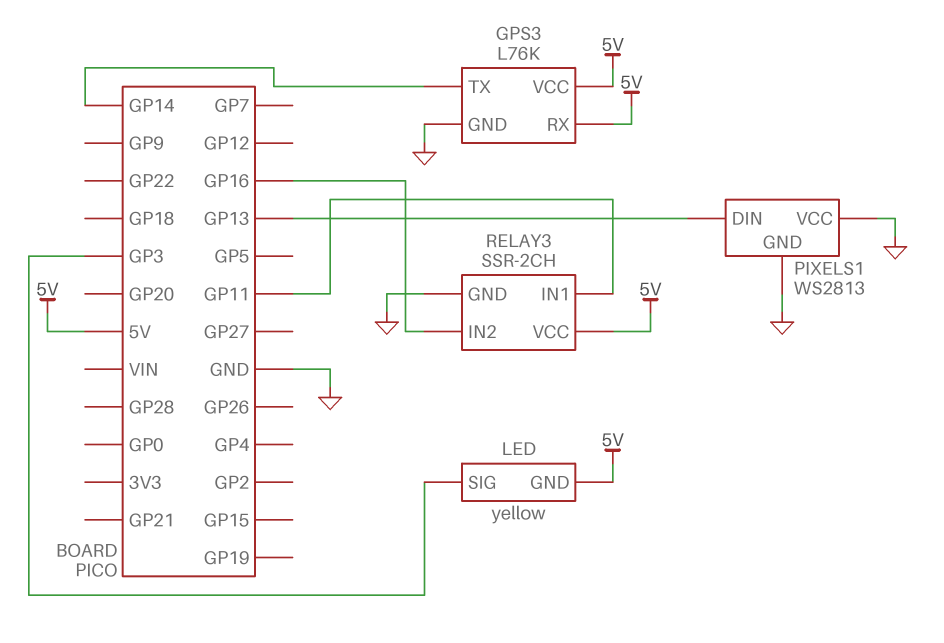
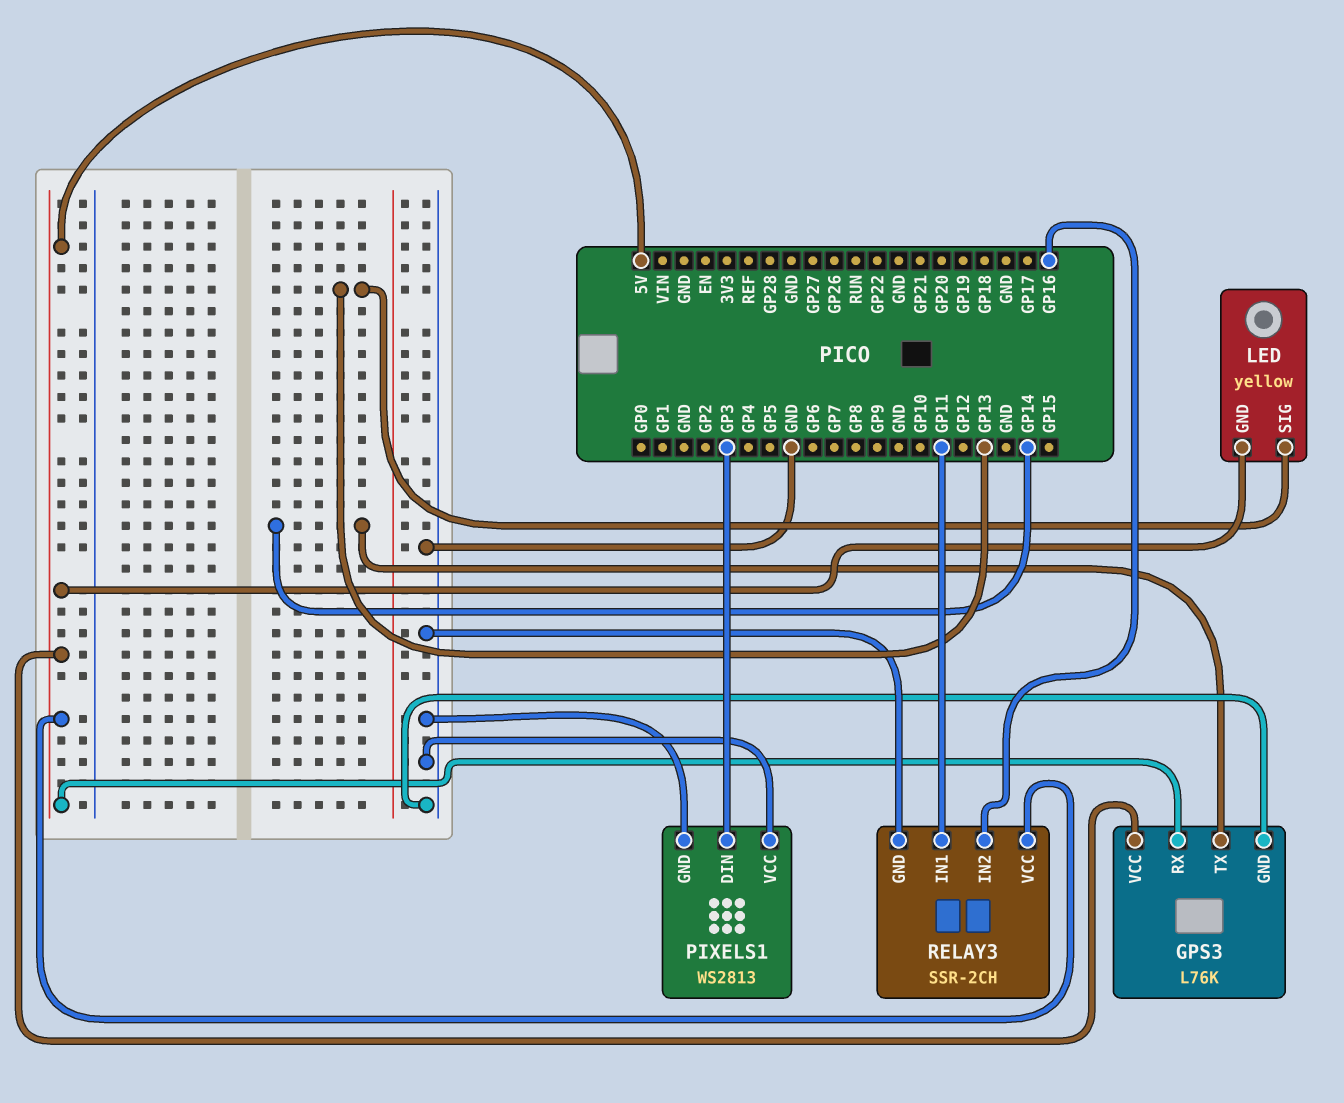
LED pin SIG: GP3 -> GP13
PIXELS1 pin DIN: GP13 -> GP3

